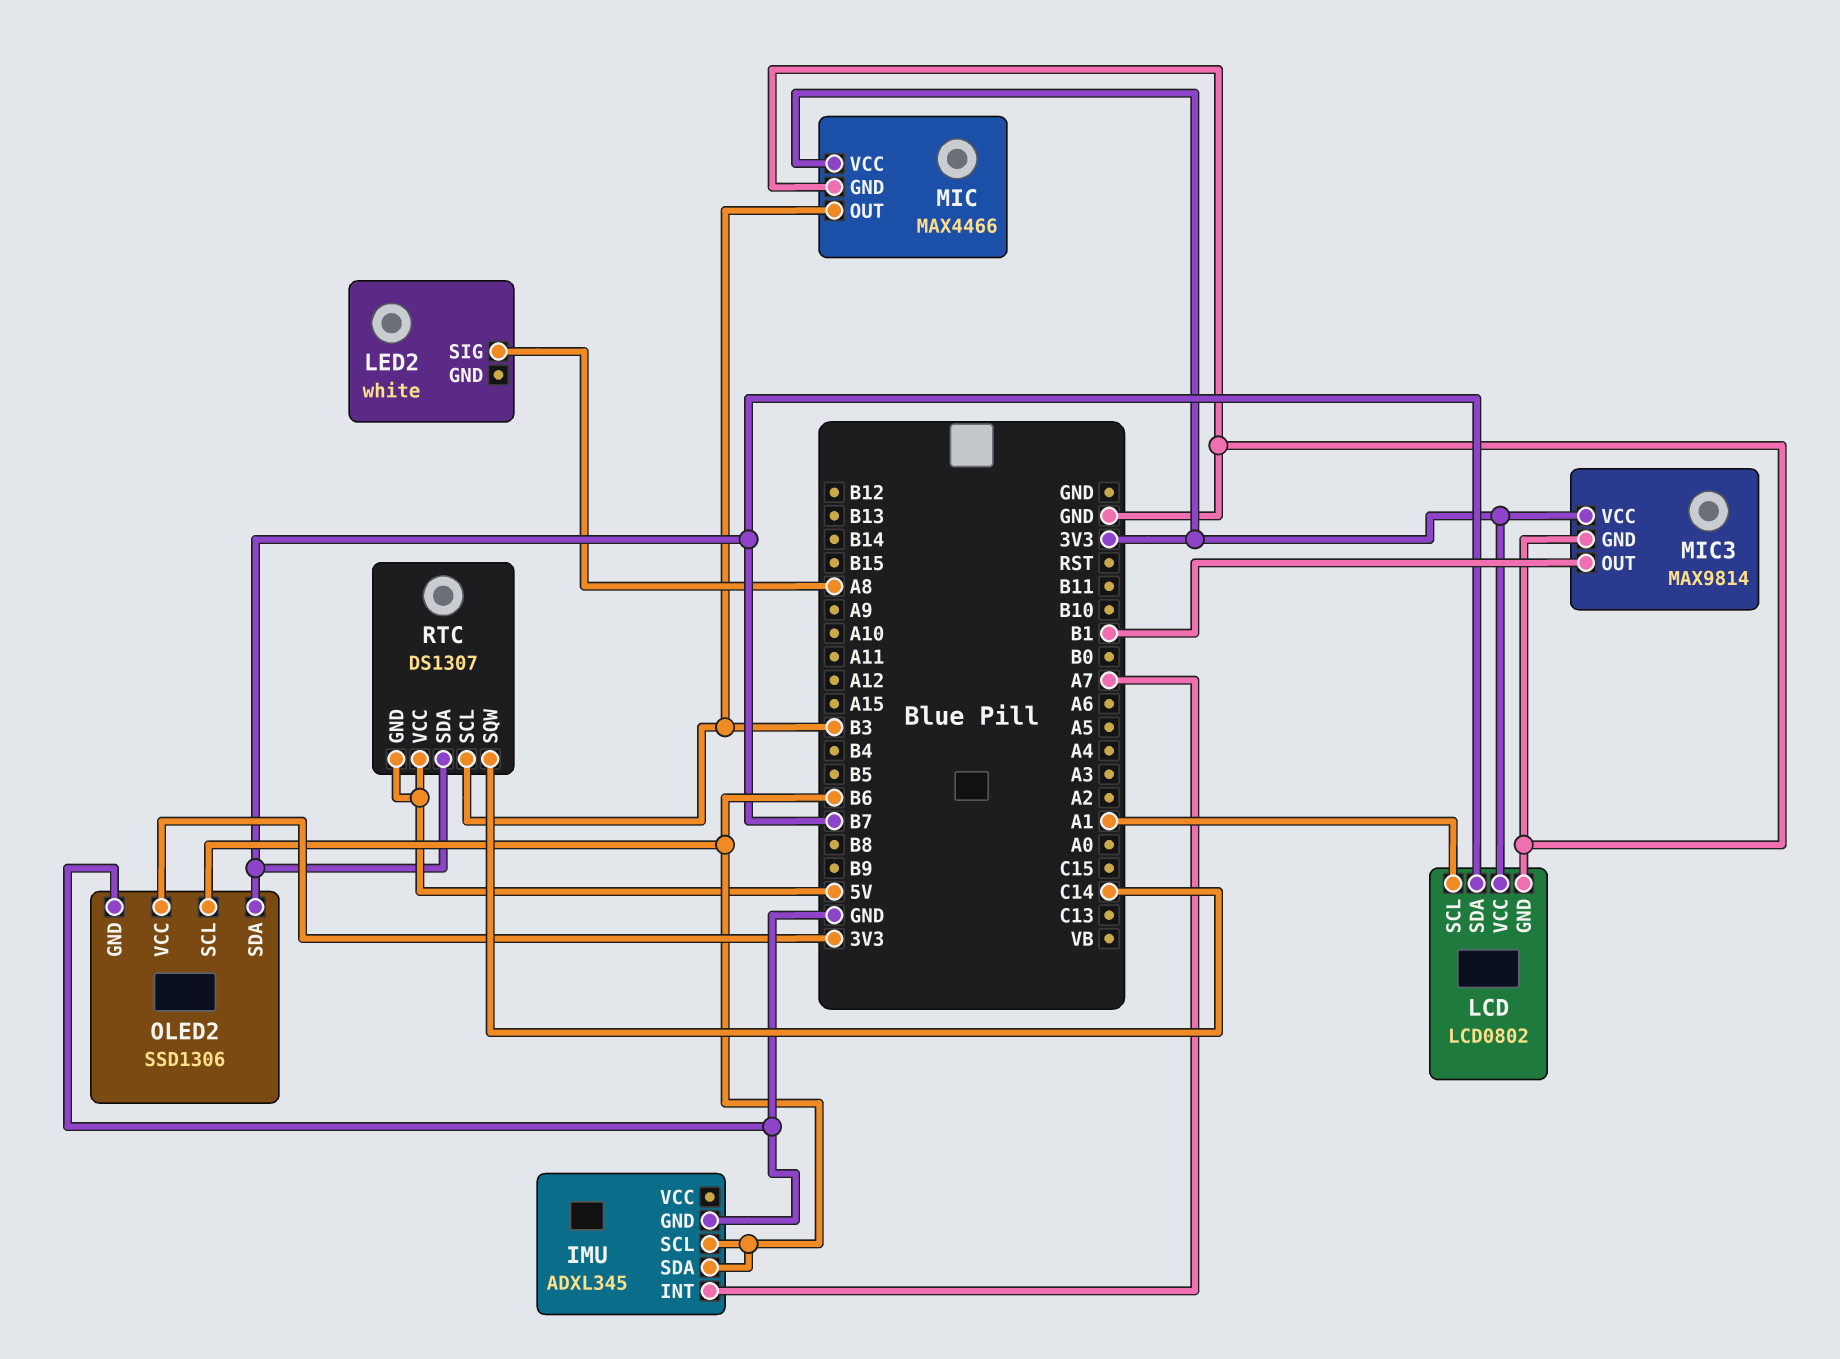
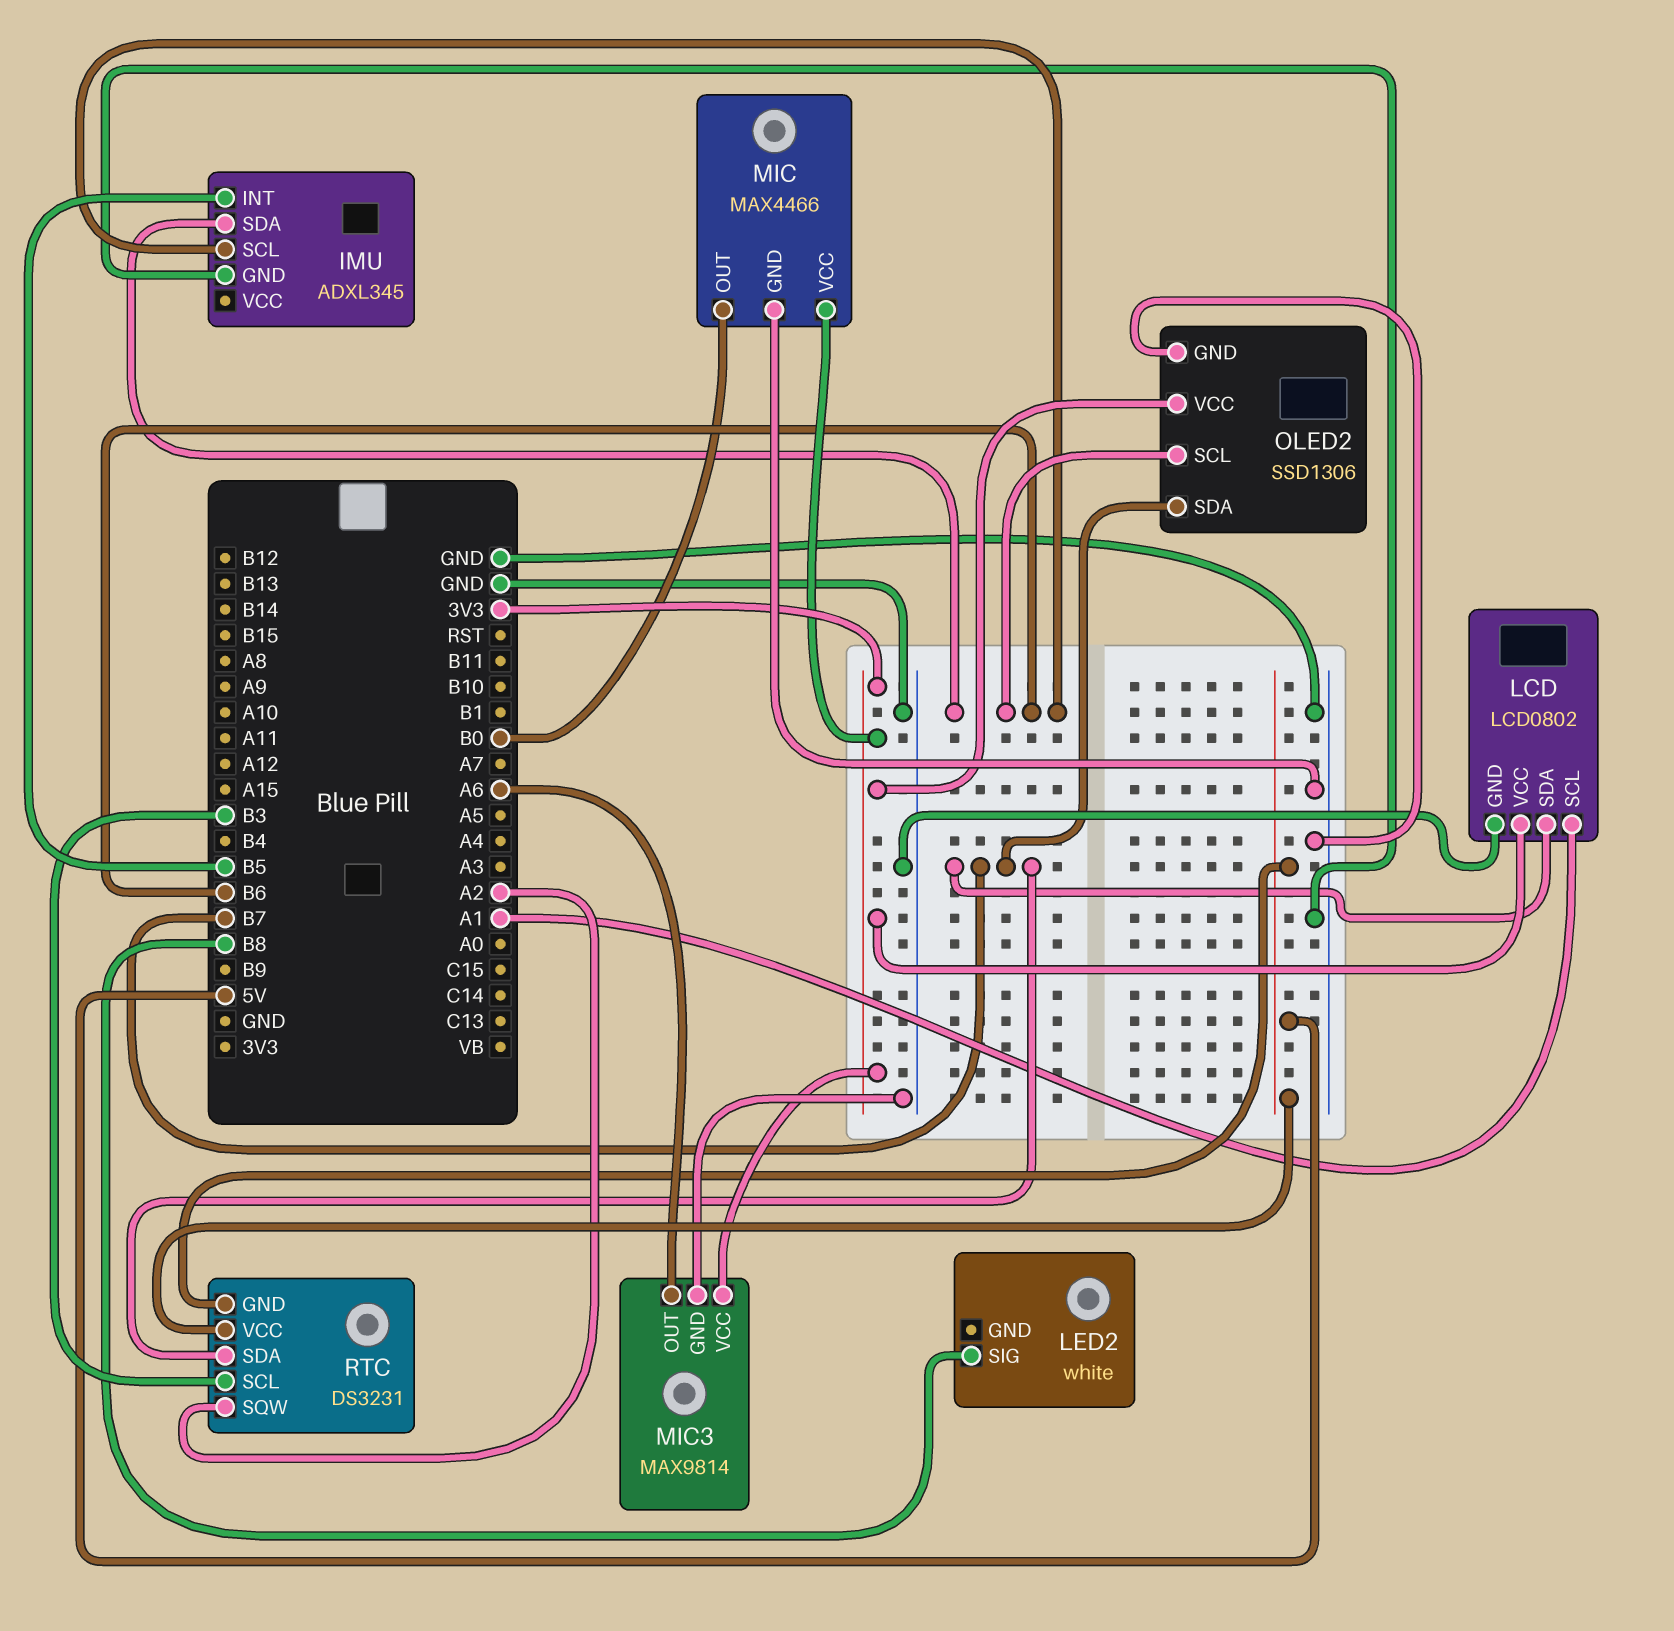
IMU pin INT: A7 -> B5
LED2 pin SIG: A8 -> B8
MIC pin OUT: B3 -> B0
MIC3 pin OUT: B1 -> A6
RTC: DS1307 -> DS3231
RTC pin SQW: C14 -> A2

